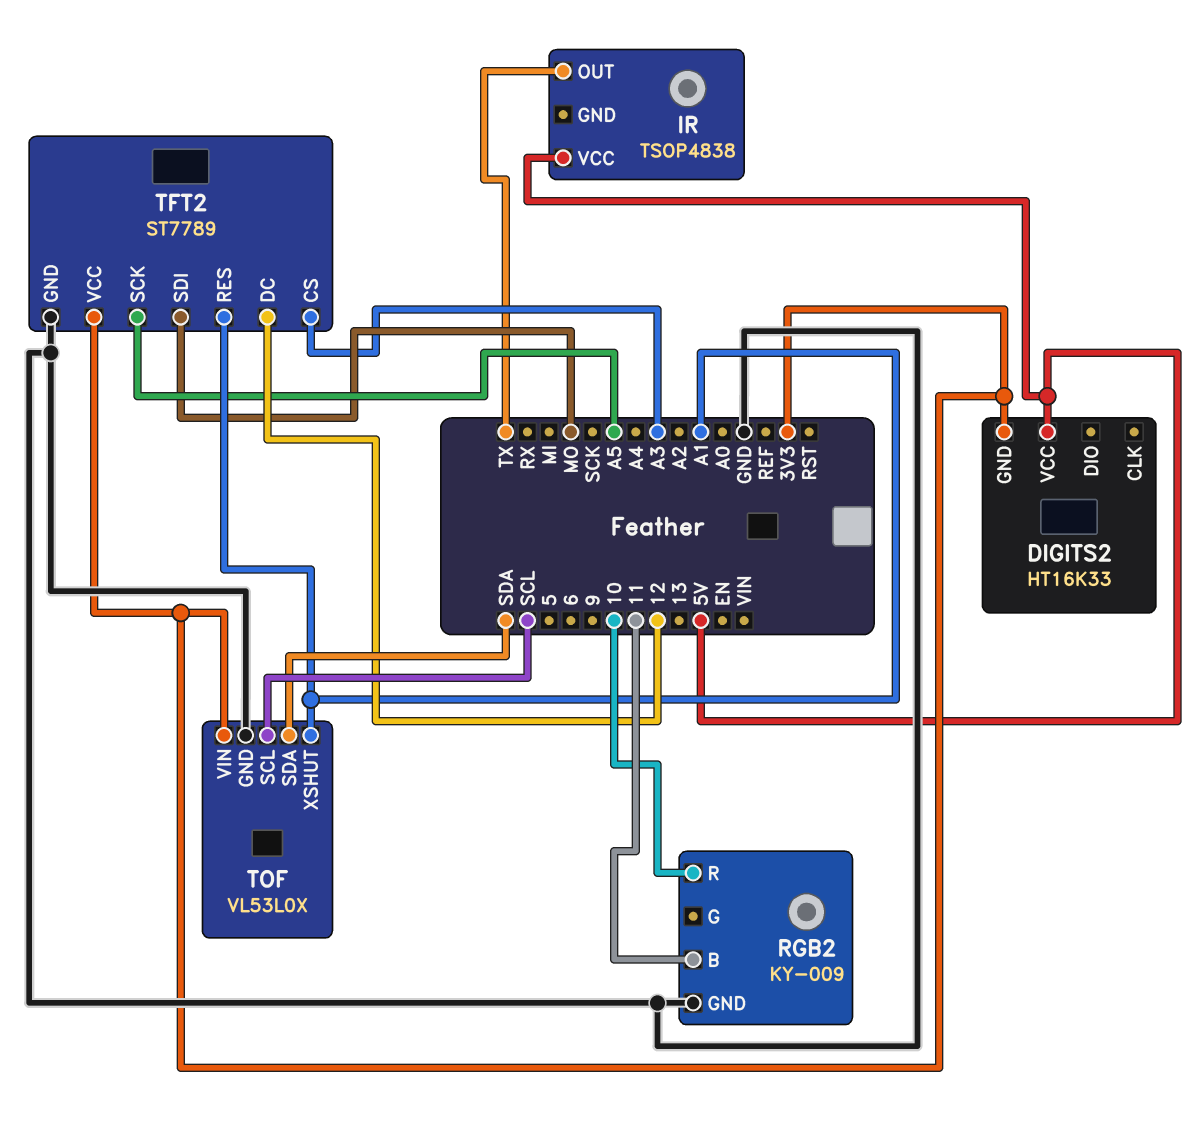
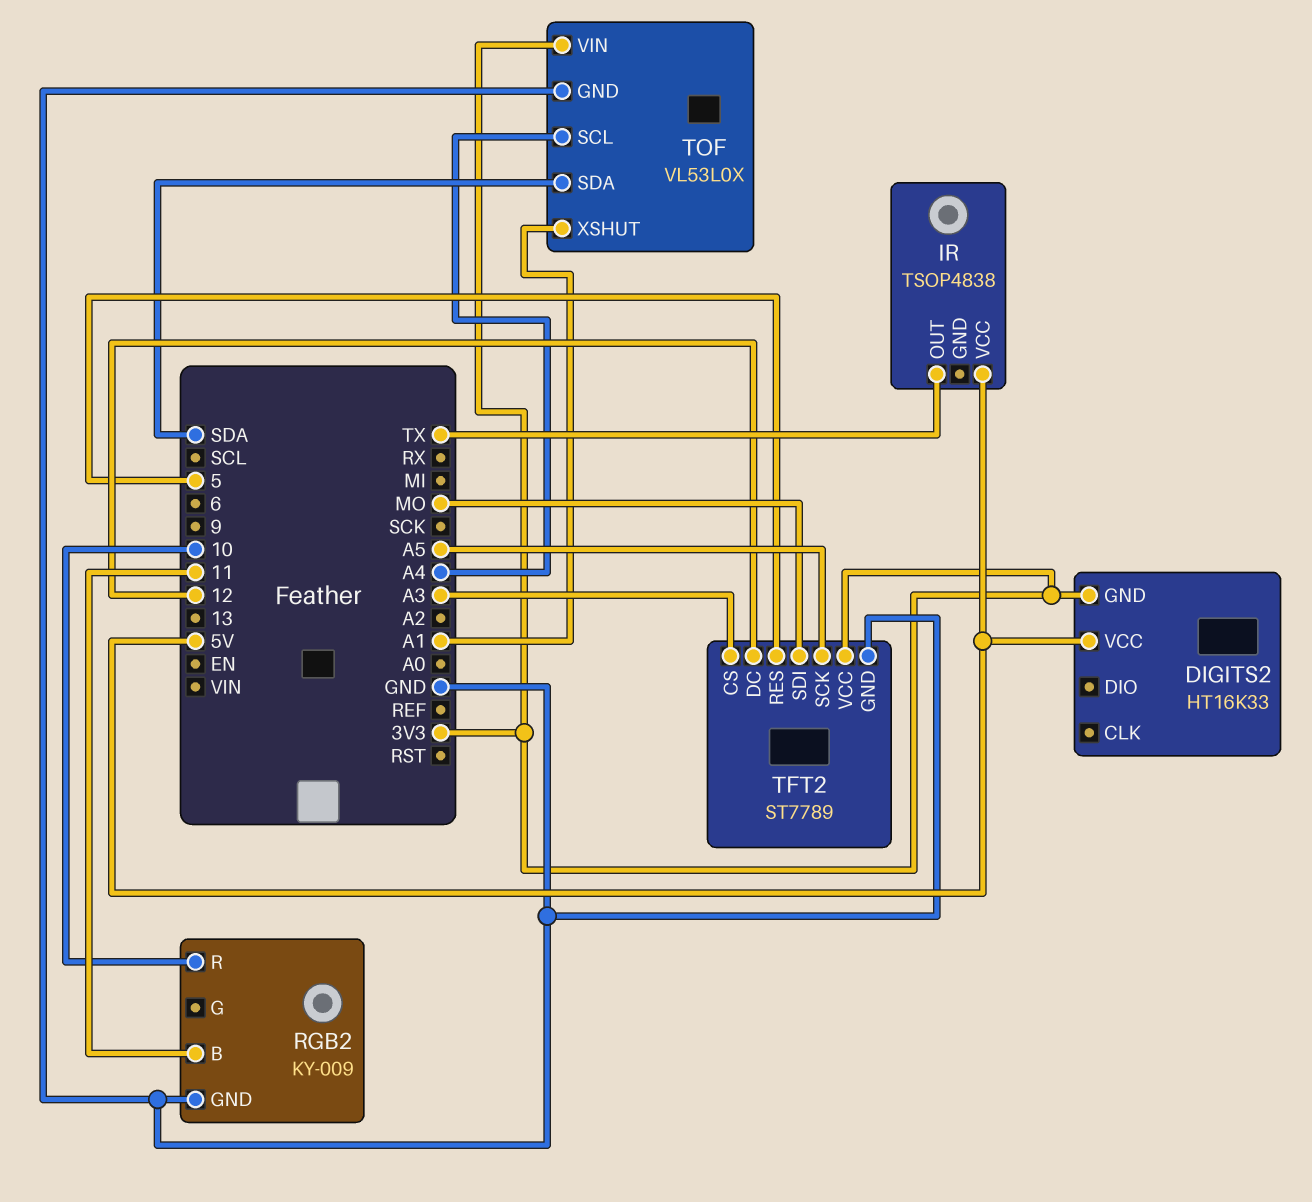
TFT2 pin RES: A1 -> 5
TOF pin SCL: SCL -> A4

